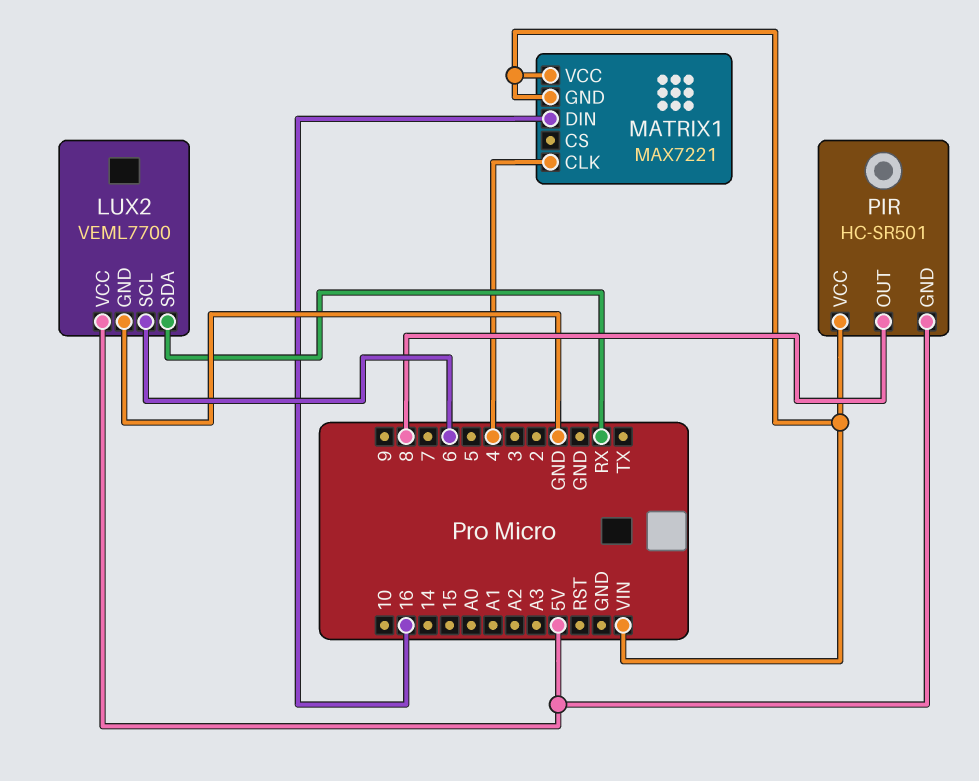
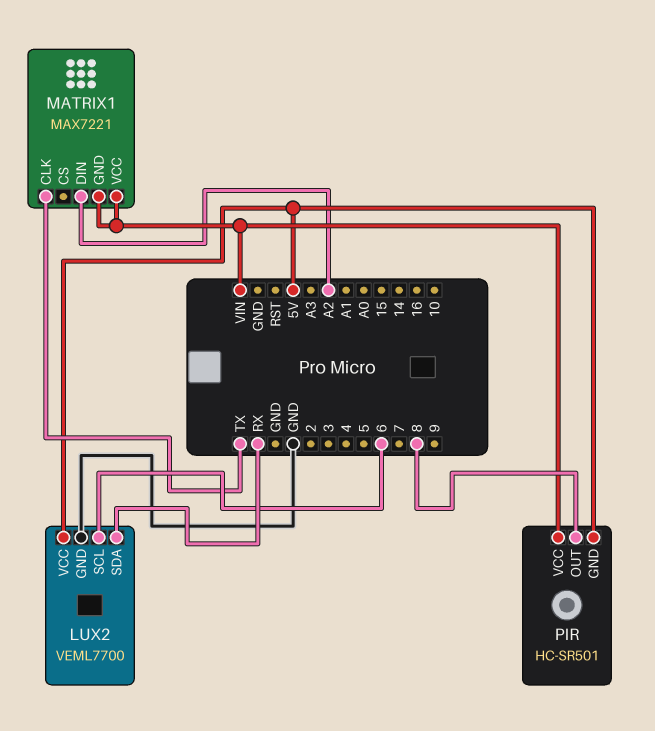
MATRIX1 pin CLK: 4 -> TX
MATRIX1 pin DIN: 16 -> A2

